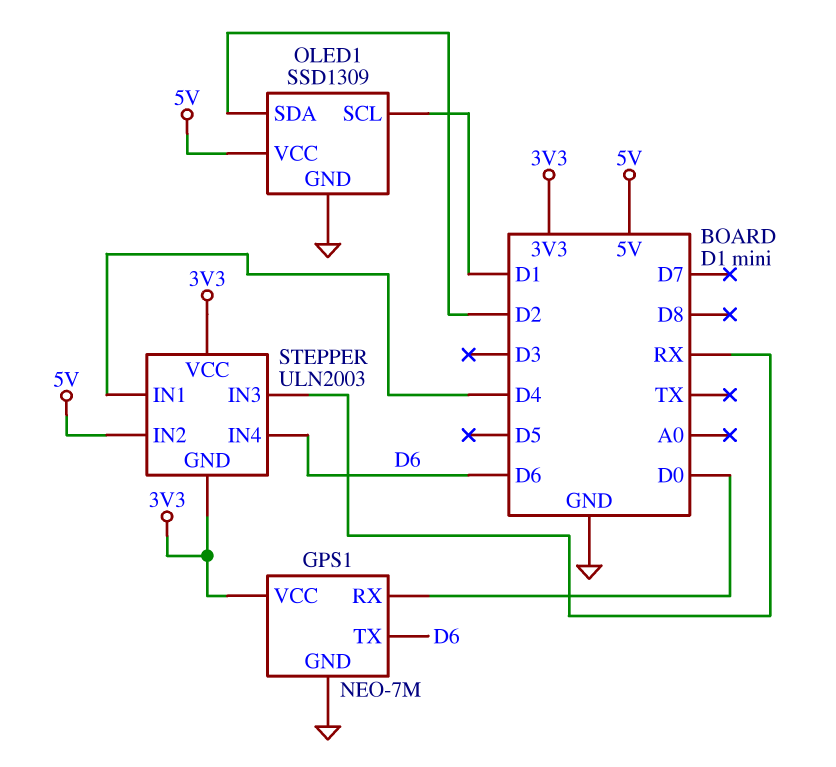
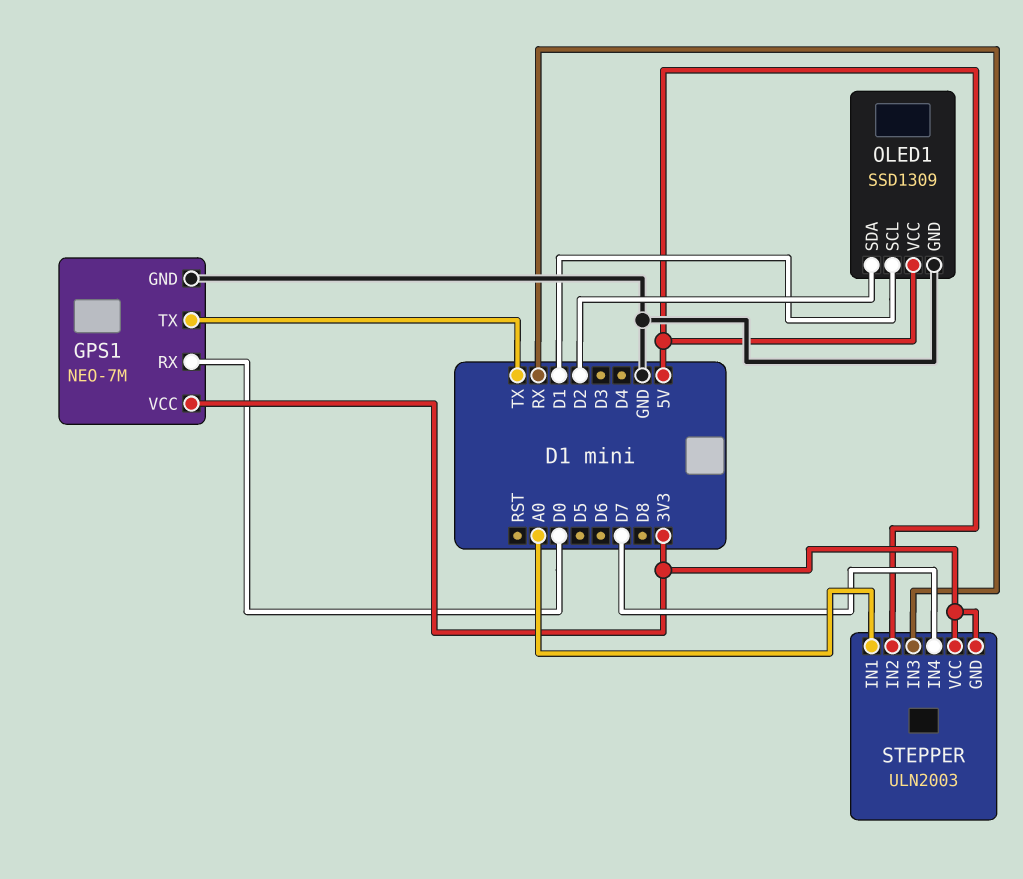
GPS1 pin TX: D6 -> TX
STEPPER pin IN1: D4 -> A0
STEPPER pin IN4: D6 -> D7

